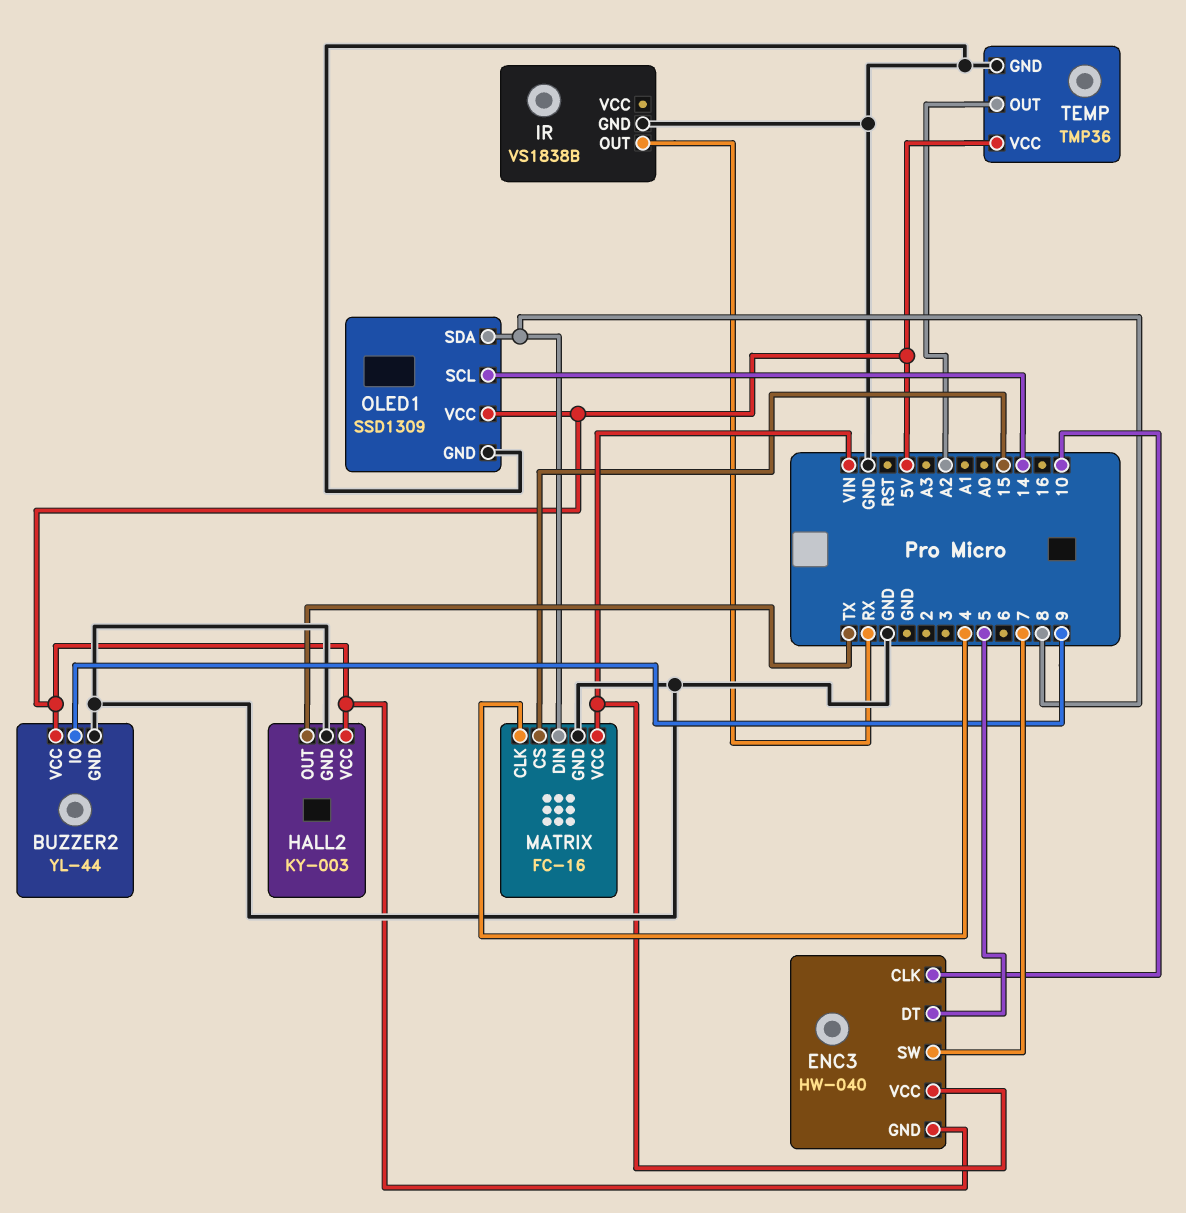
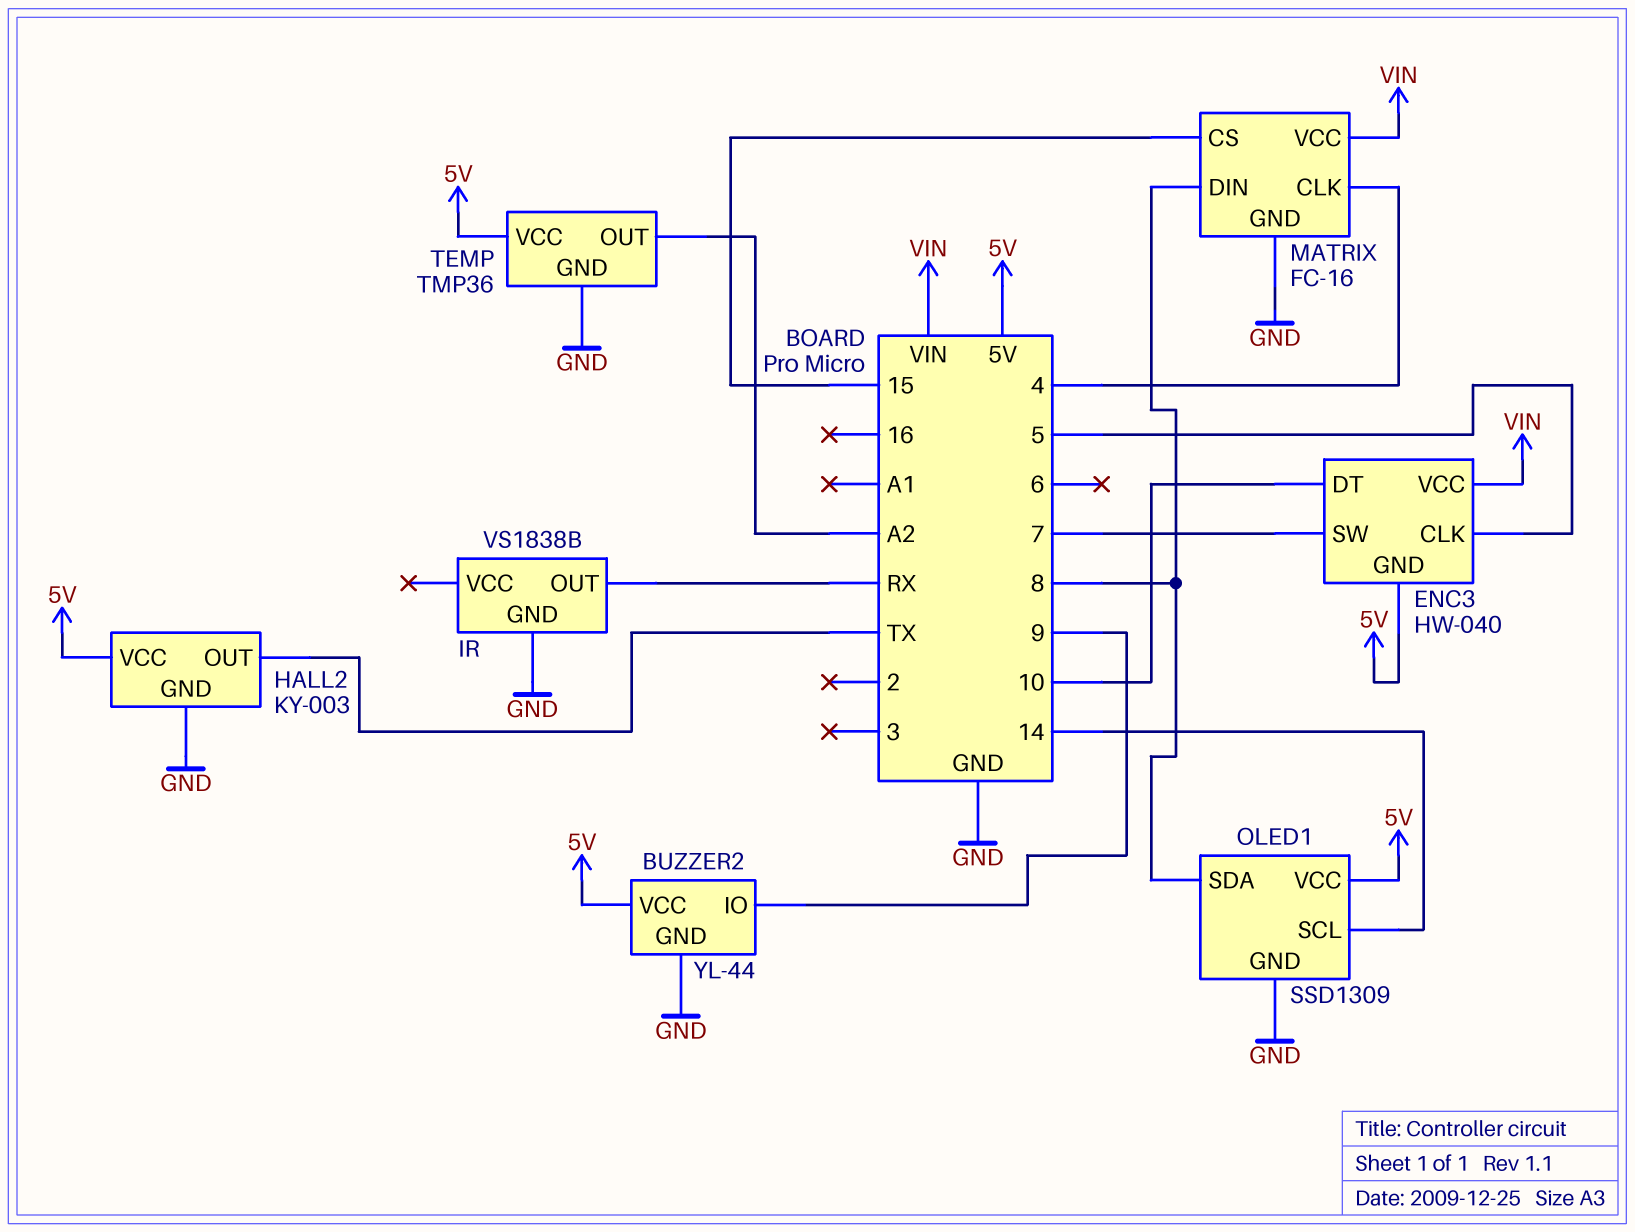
ENC3 pin CLK: 10 -> 5
ENC3 pin DT: 5 -> 10

